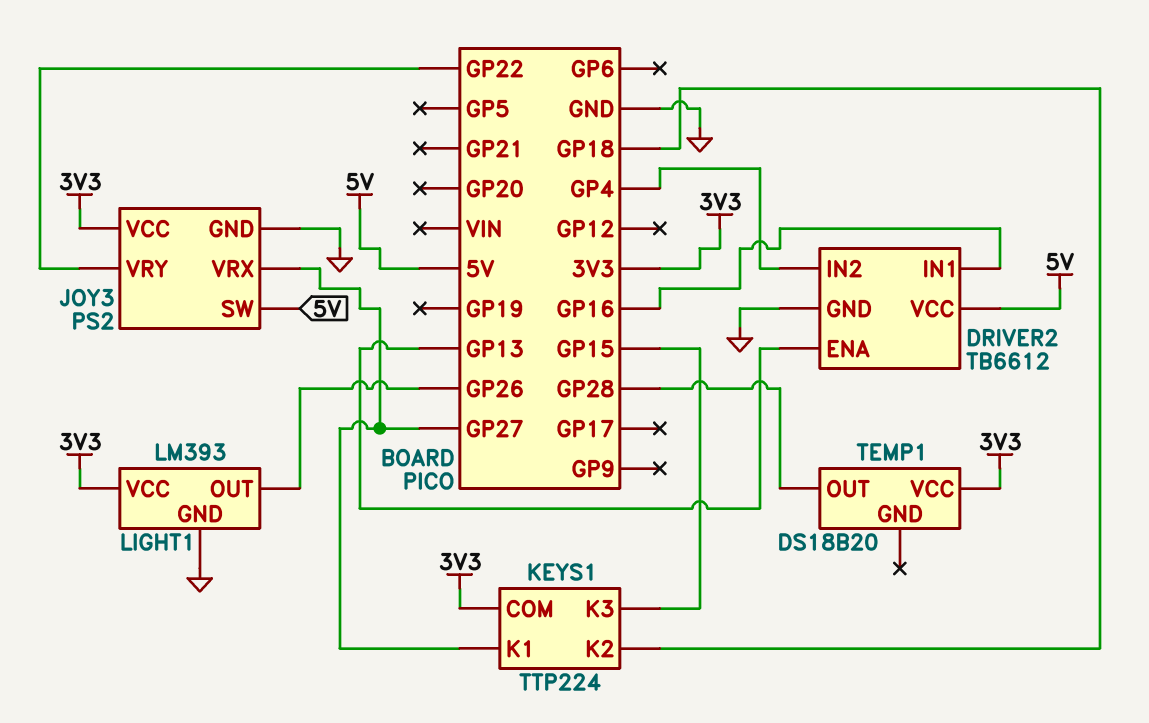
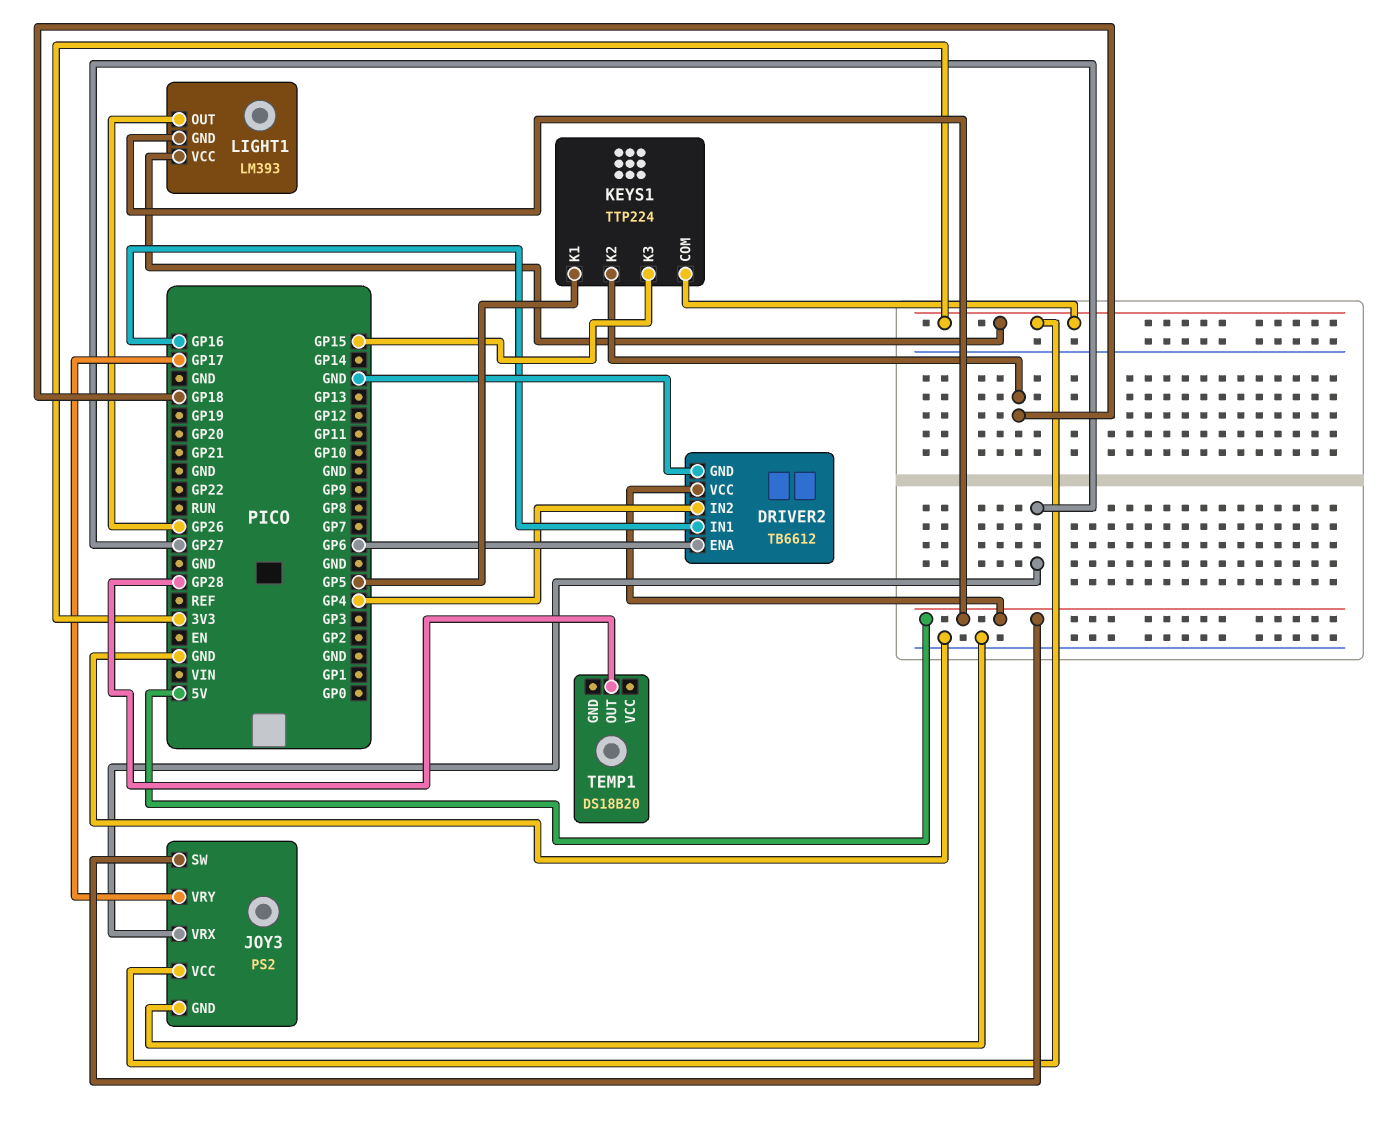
DRIVER2 pin ENA: GP13 -> GP6
JOY3 pin VRY: GP22 -> GP17
KEYS1 pin K1: GP27 -> GP5
LIGHT1 pin GND: GND -> 5V
TEMP1 pin VCC: 3V3 -> none

